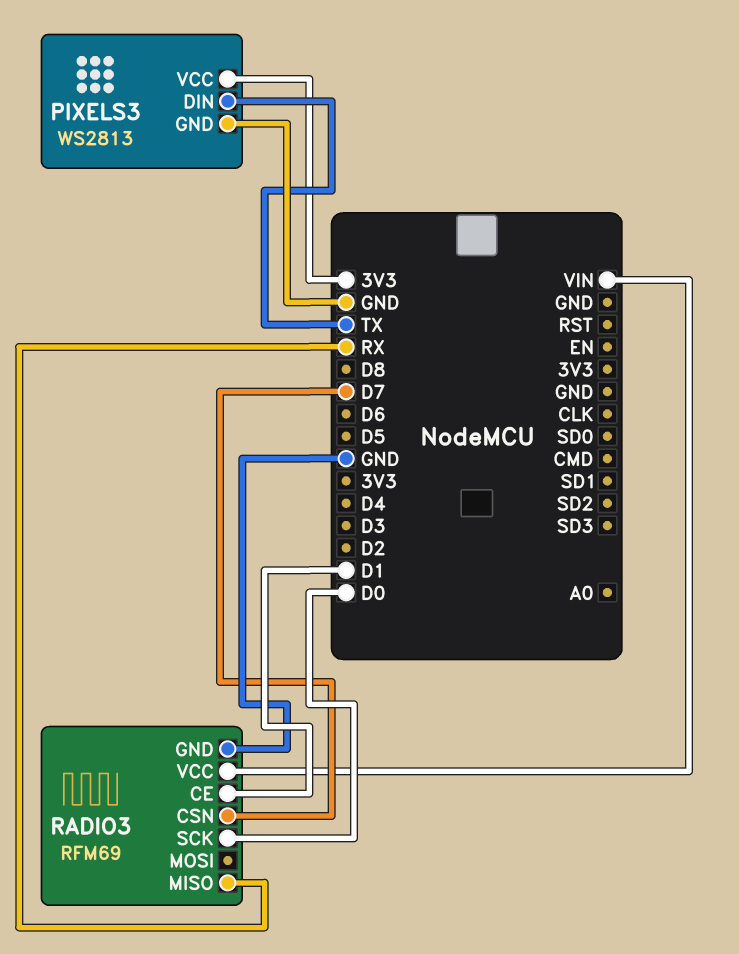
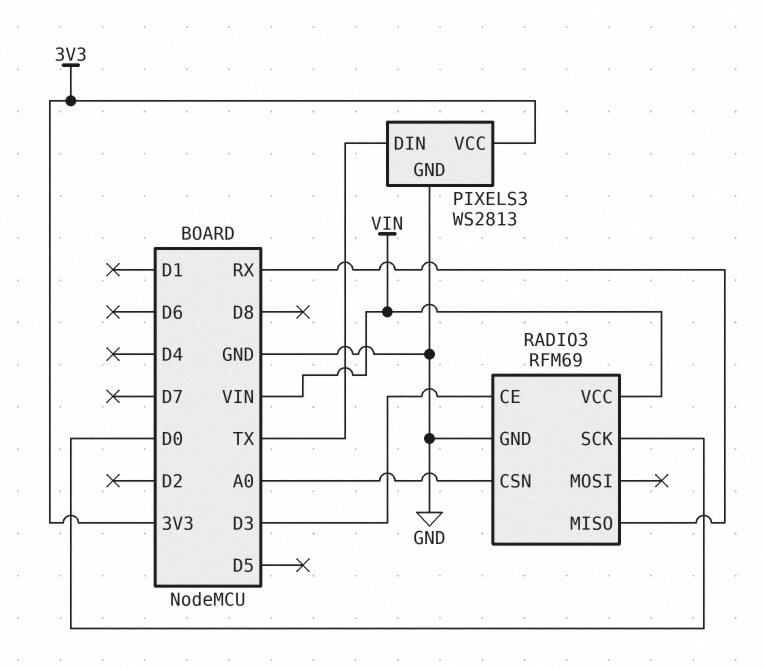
RADIO3 pin CE: D1 -> D3
RADIO3 pin CSN: D7 -> A0

